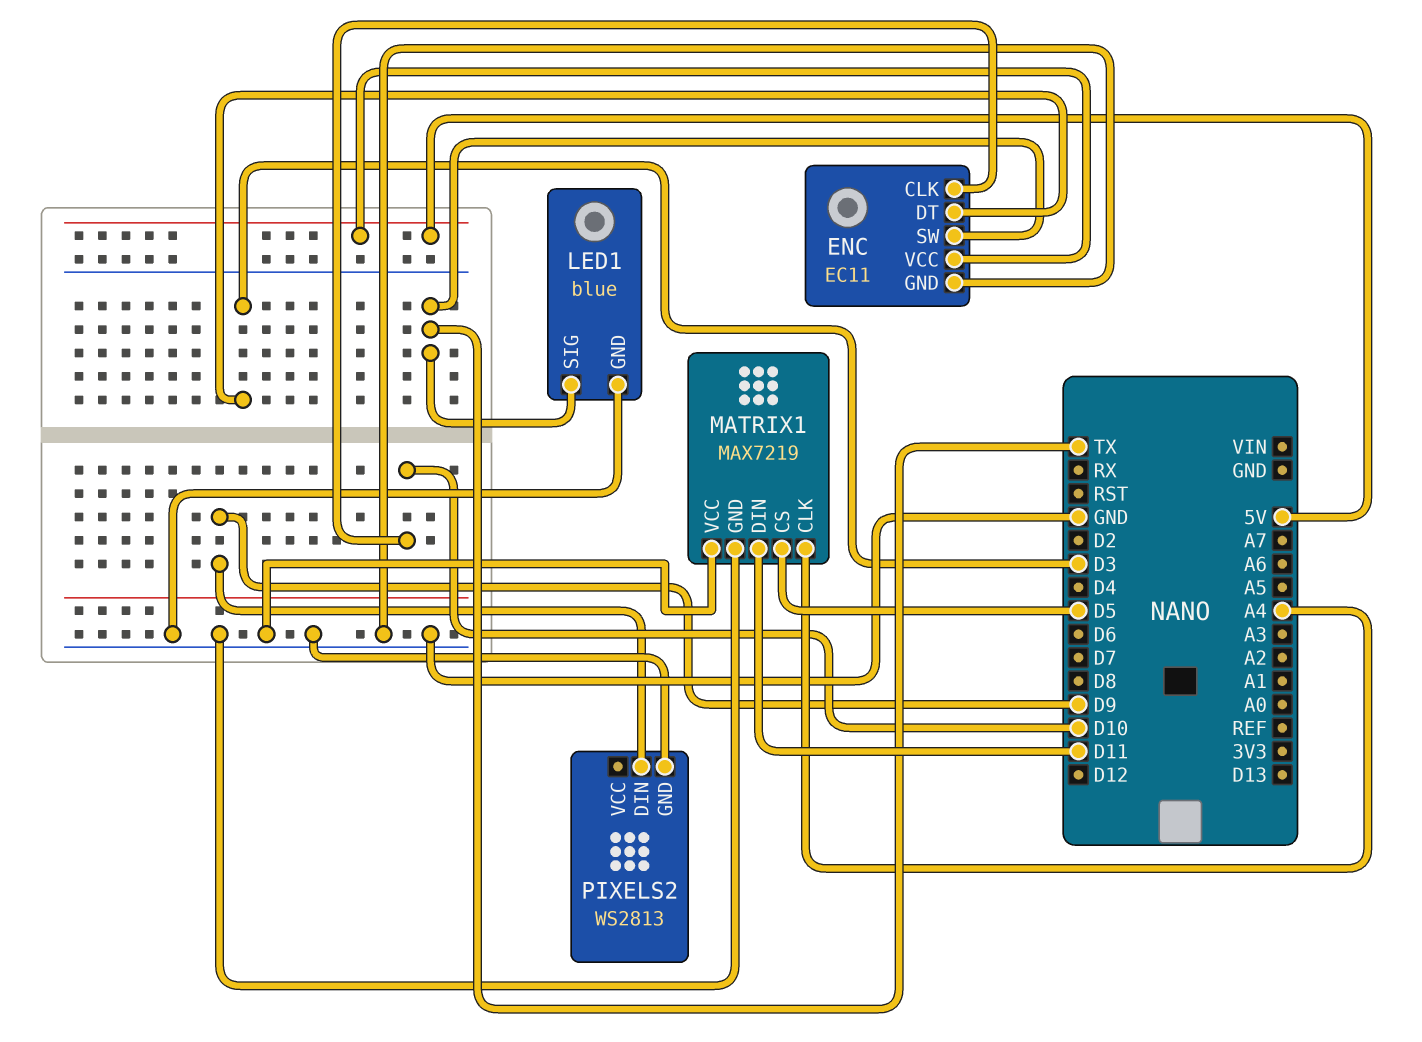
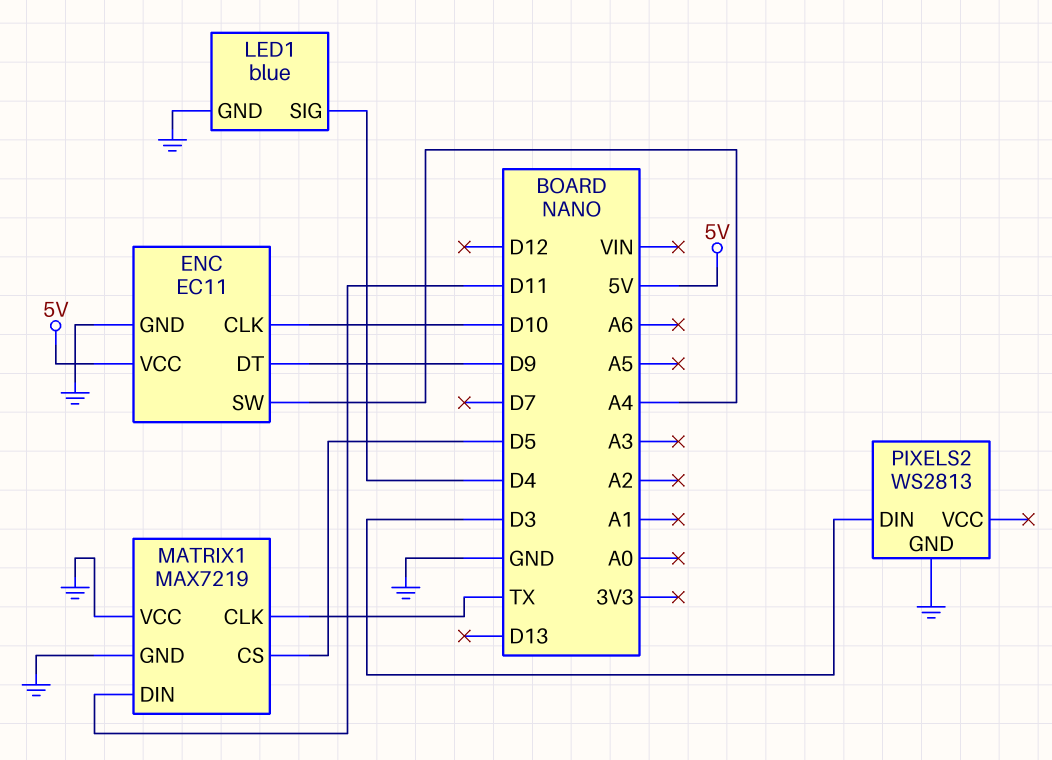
ENC pin DT: D3 -> D9
ENC pin SW: TX -> A4
LED1 pin SIG: TX -> D4
MATRIX1 pin CLK: A4 -> TX
PIXELS2 pin DIN: D9 -> D3

